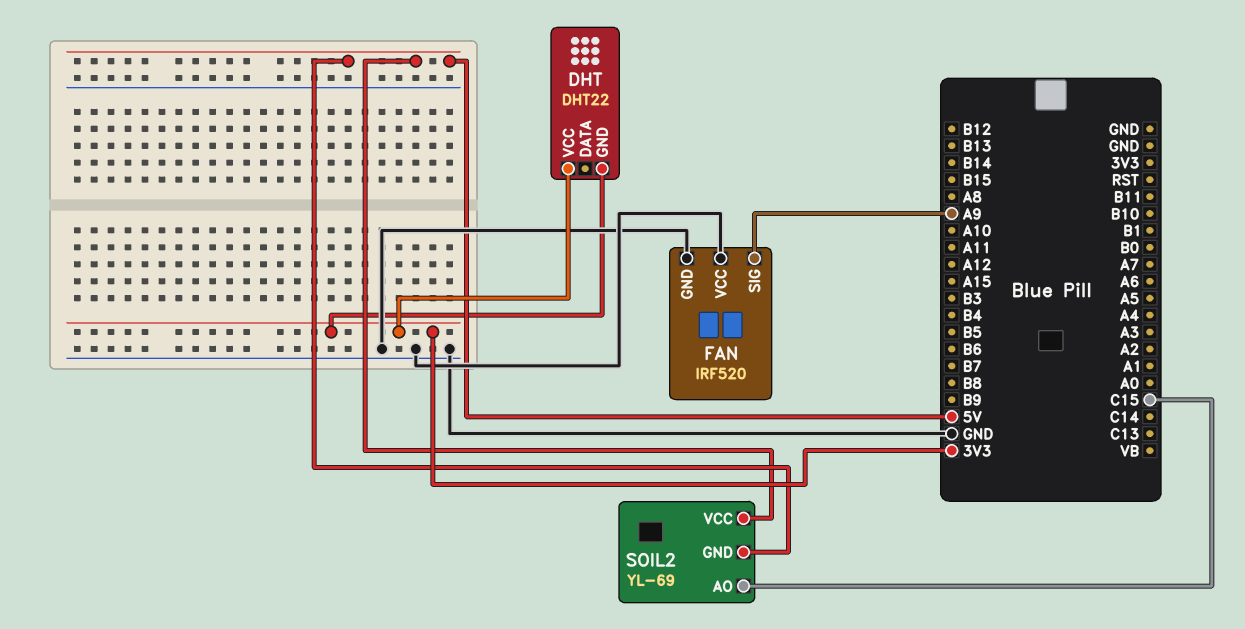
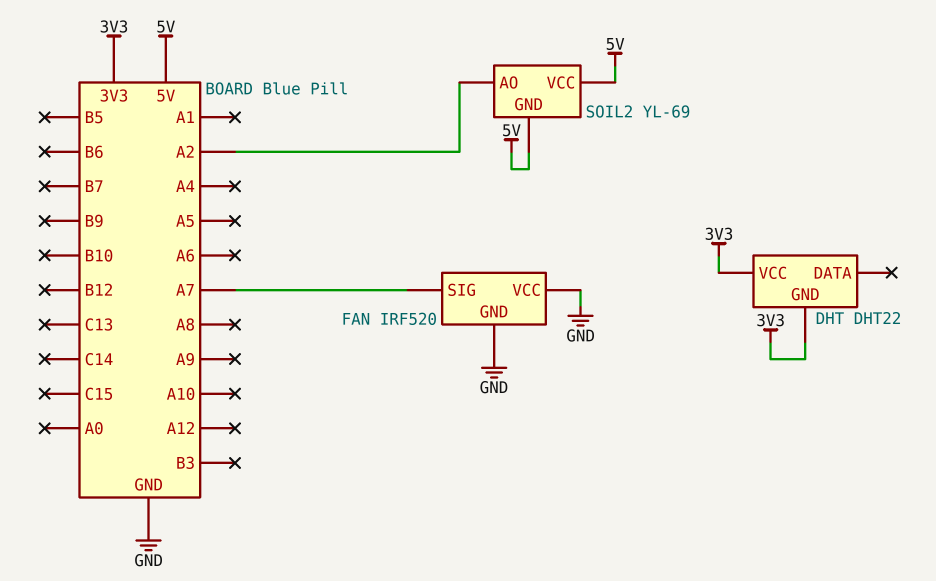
FAN pin SIG: A9 -> A7
SOIL2 pin AO: C15 -> A2

